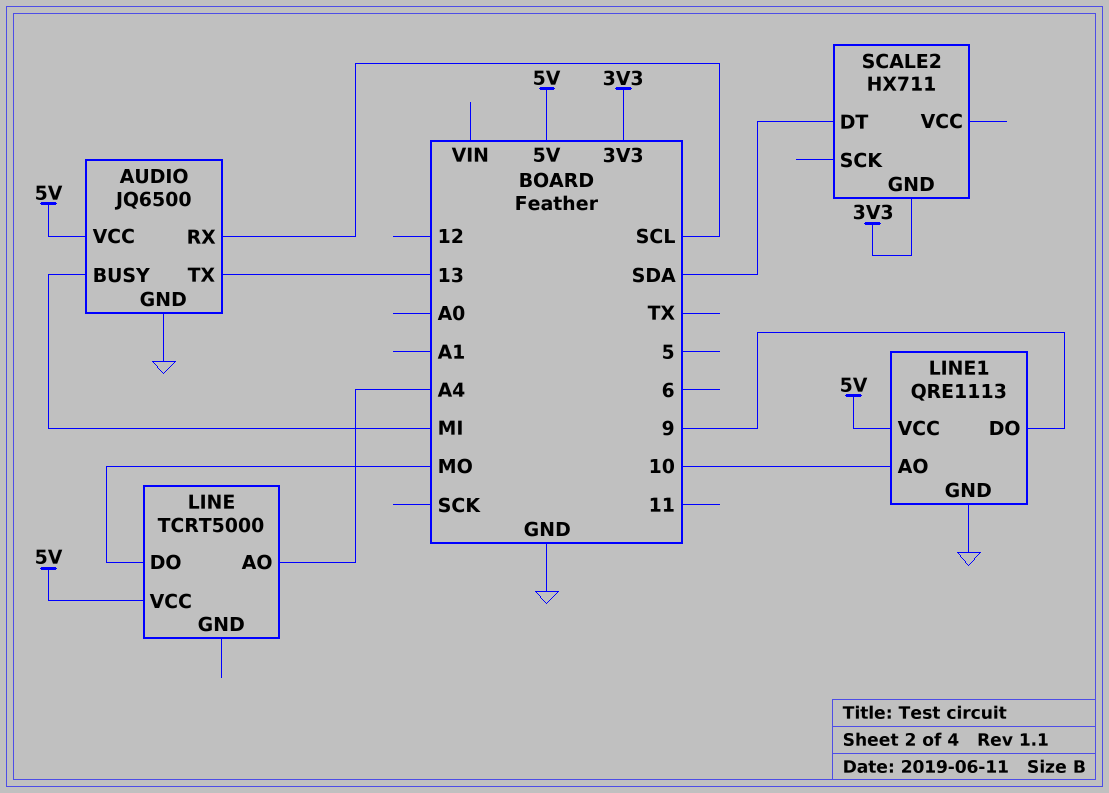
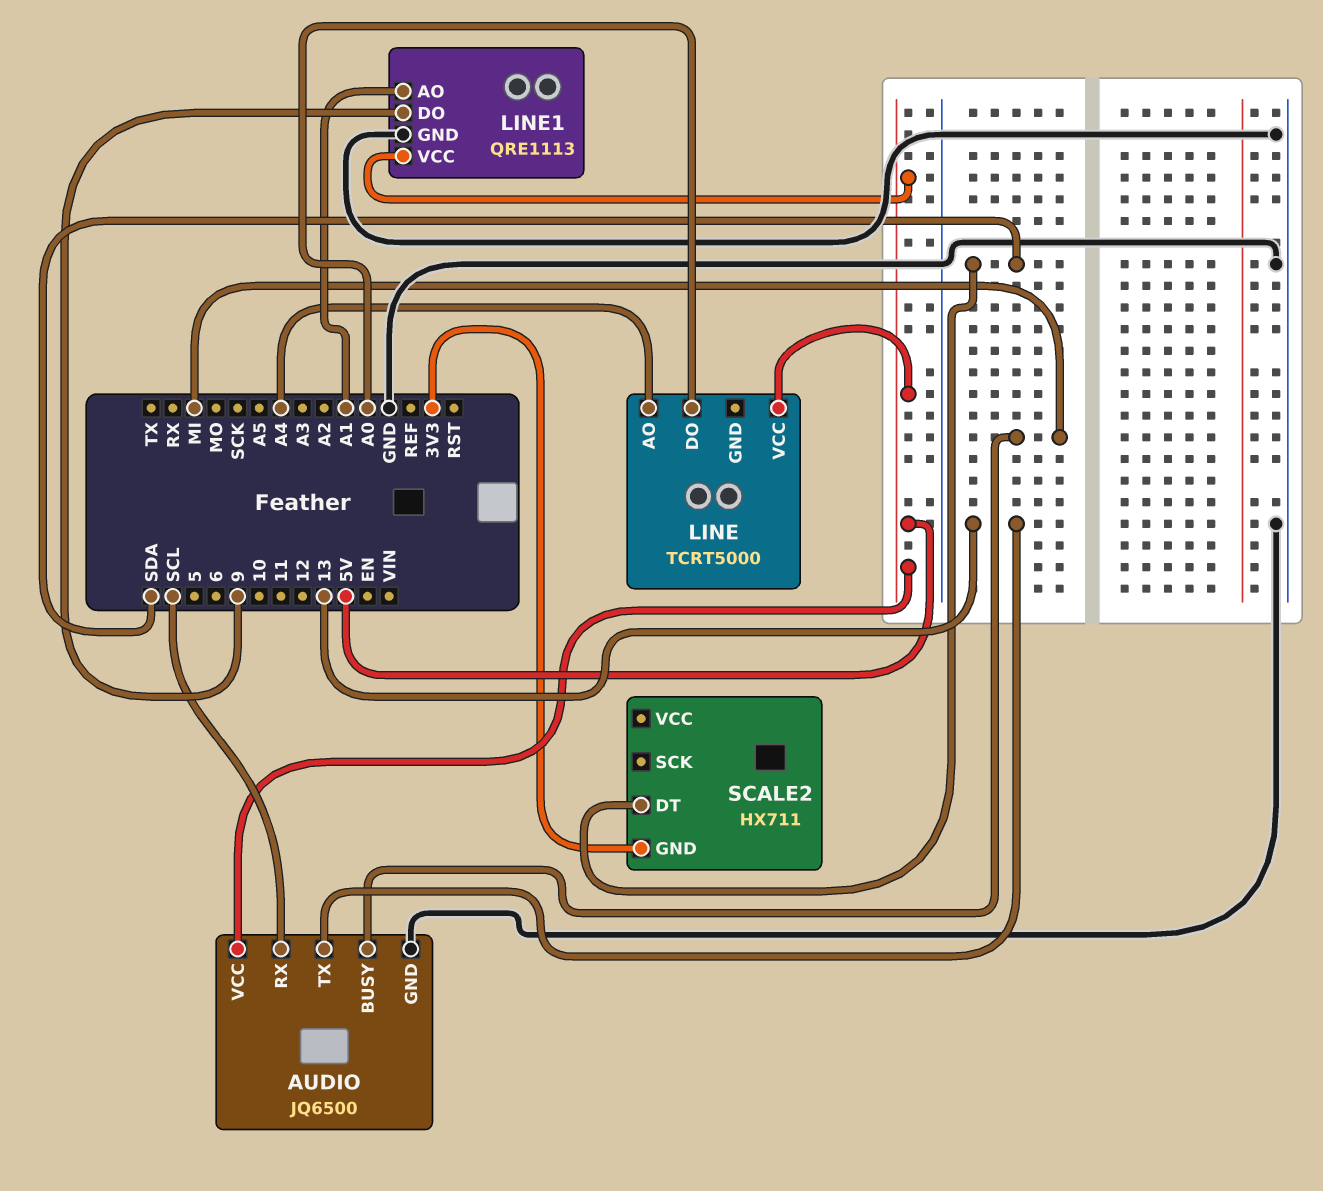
LINE pin DO: MO -> A0
LINE1 pin AO: 10 -> A1

